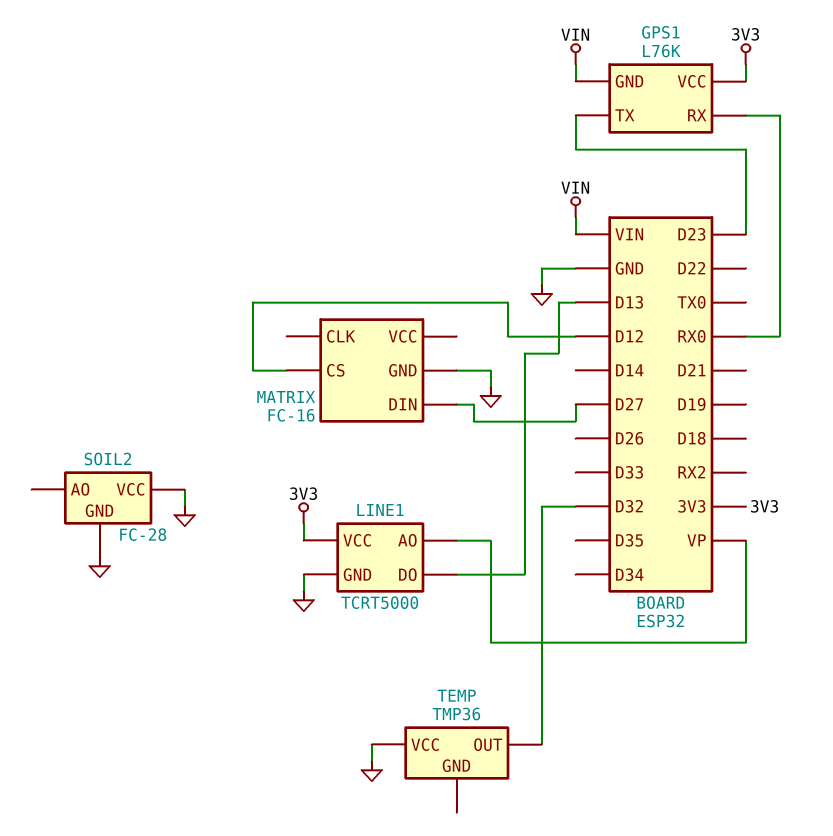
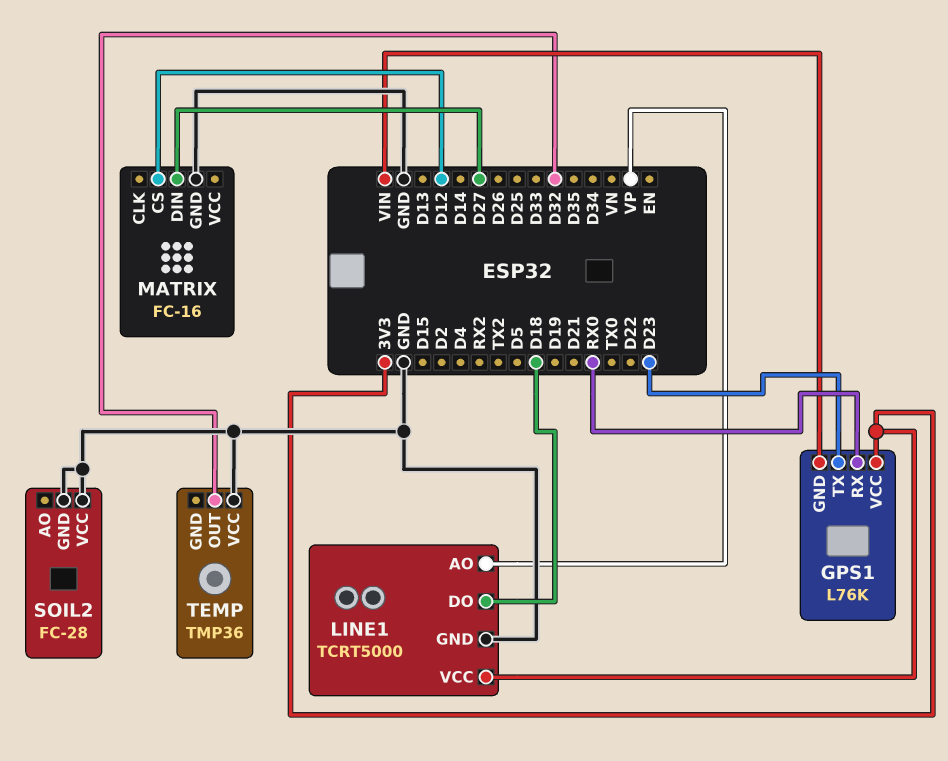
LINE1 pin DO: D13 -> D18

